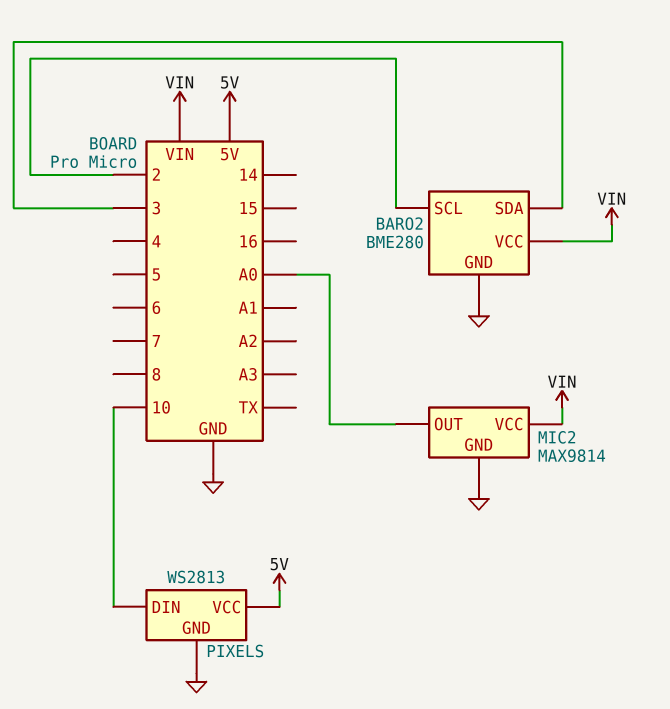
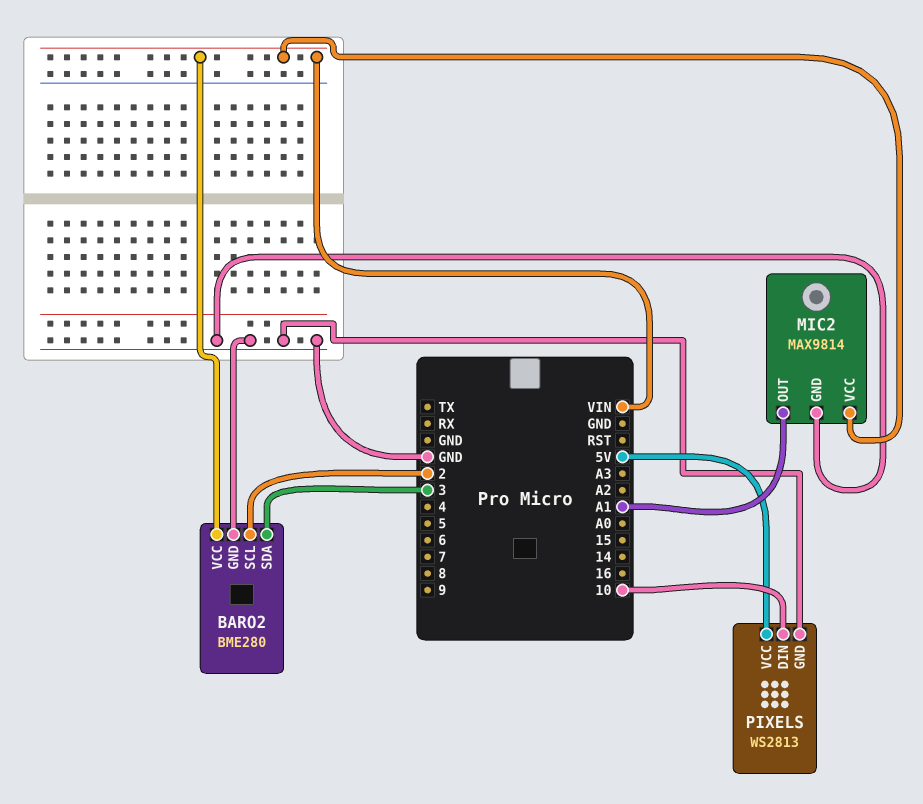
MIC2 pin OUT: A0 -> A1

